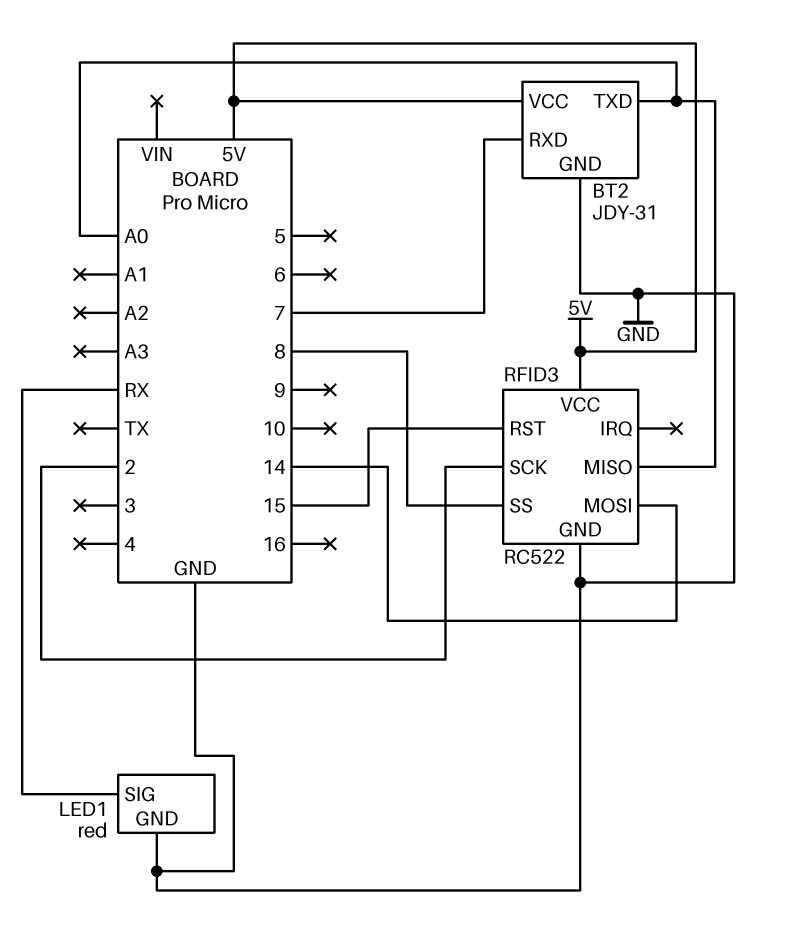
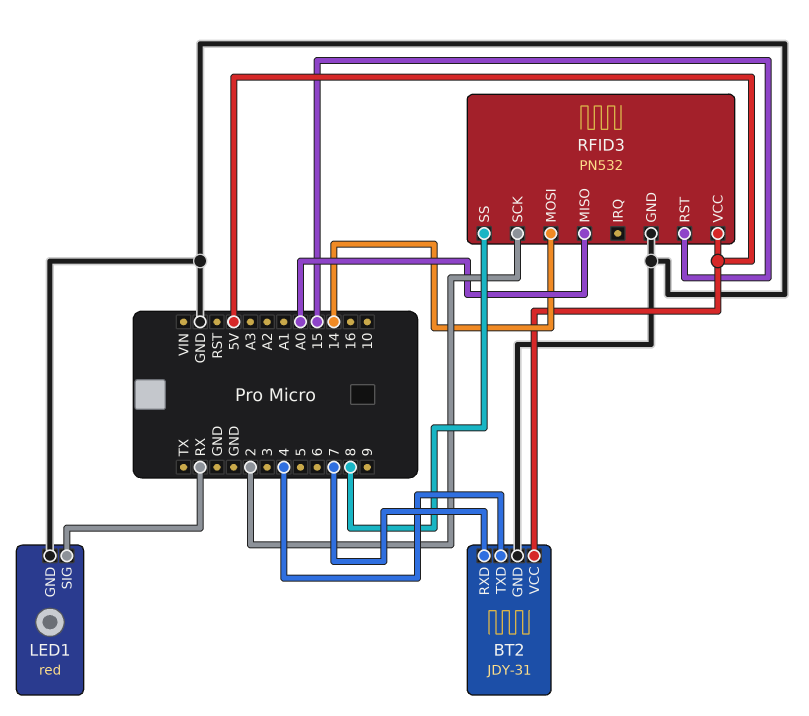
BT2 pin TXD: A0 -> 4
RFID3: RC522 -> PN532

